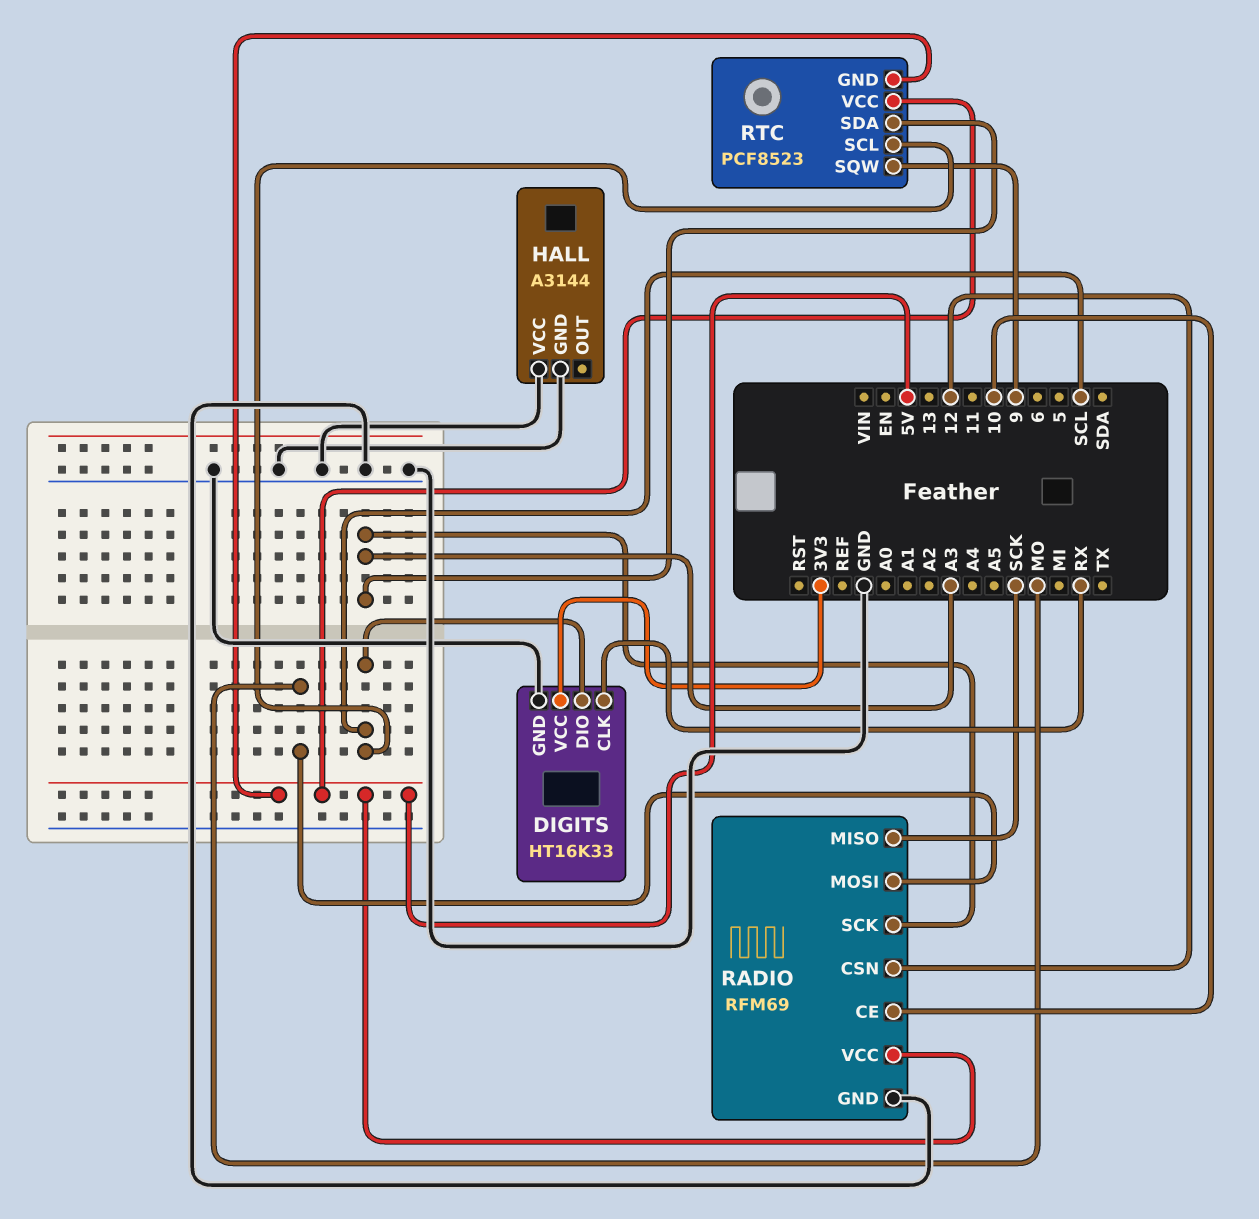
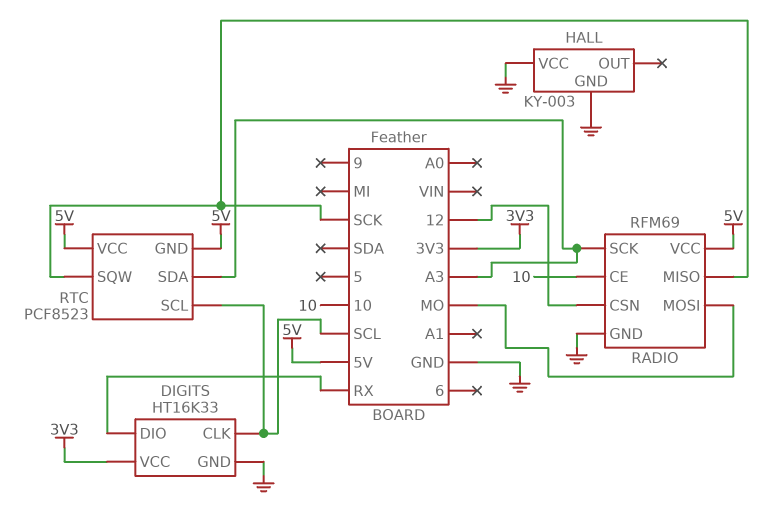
DIGITS pin CLK: RX -> SCL
DIGITS pin DIO: SCL -> RX
HALL: A3144 -> KY-003
RTC pin SQW: 9 -> SCK

